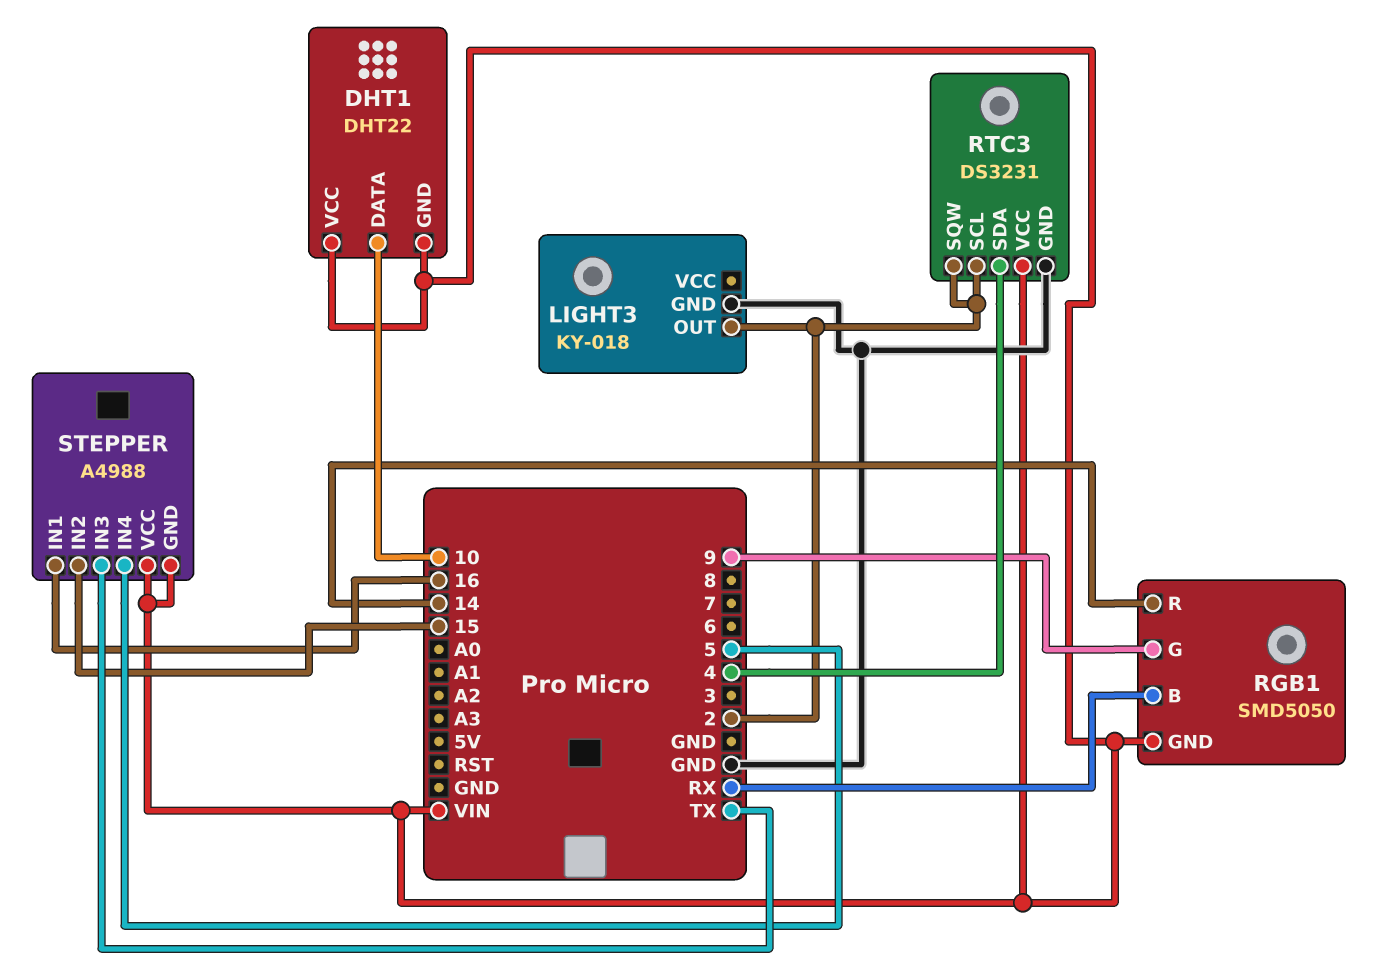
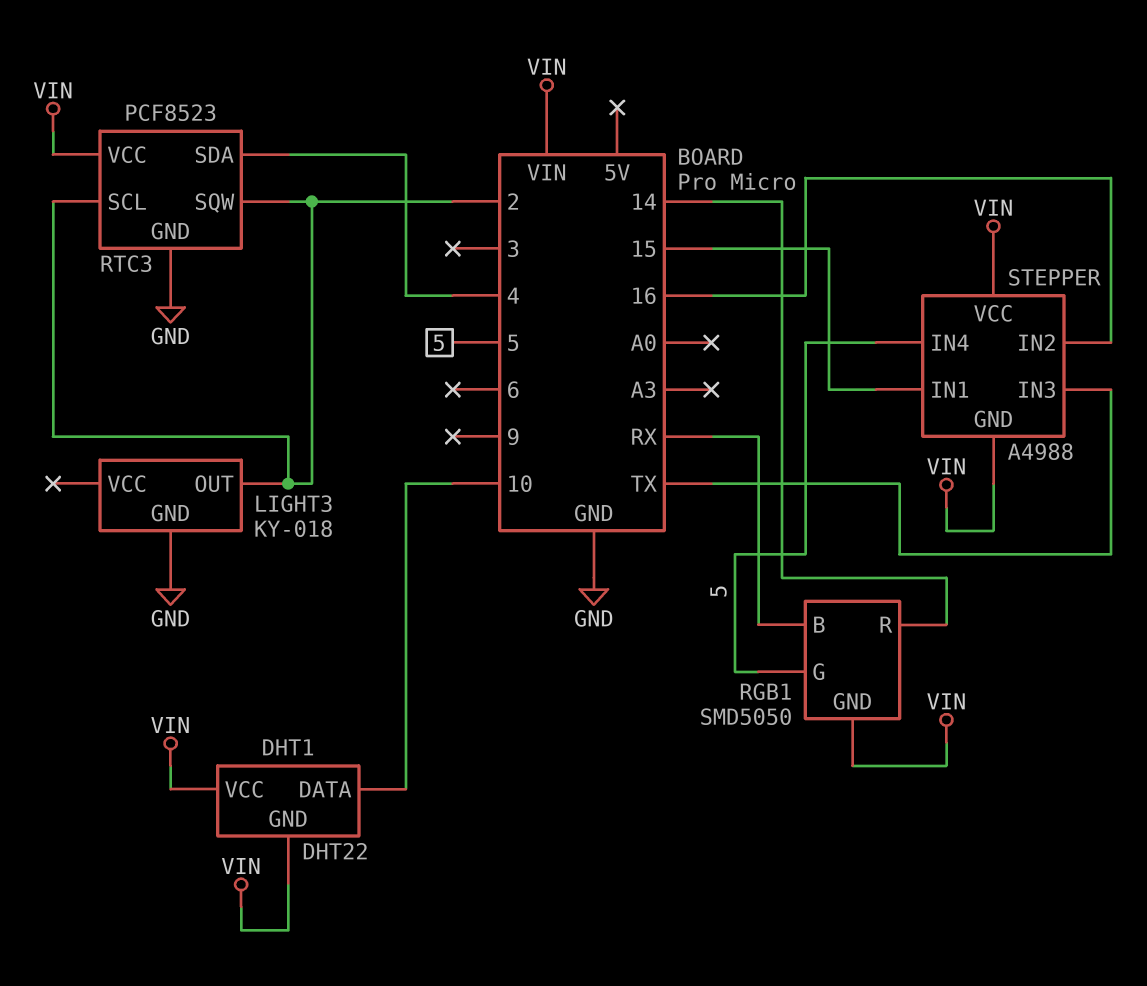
RGB1 pin G: 9 -> 5
RTC3: DS3231 -> PCF8523
STEPPER pin IN1: 16 -> 15
STEPPER pin IN2: 15 -> 16

